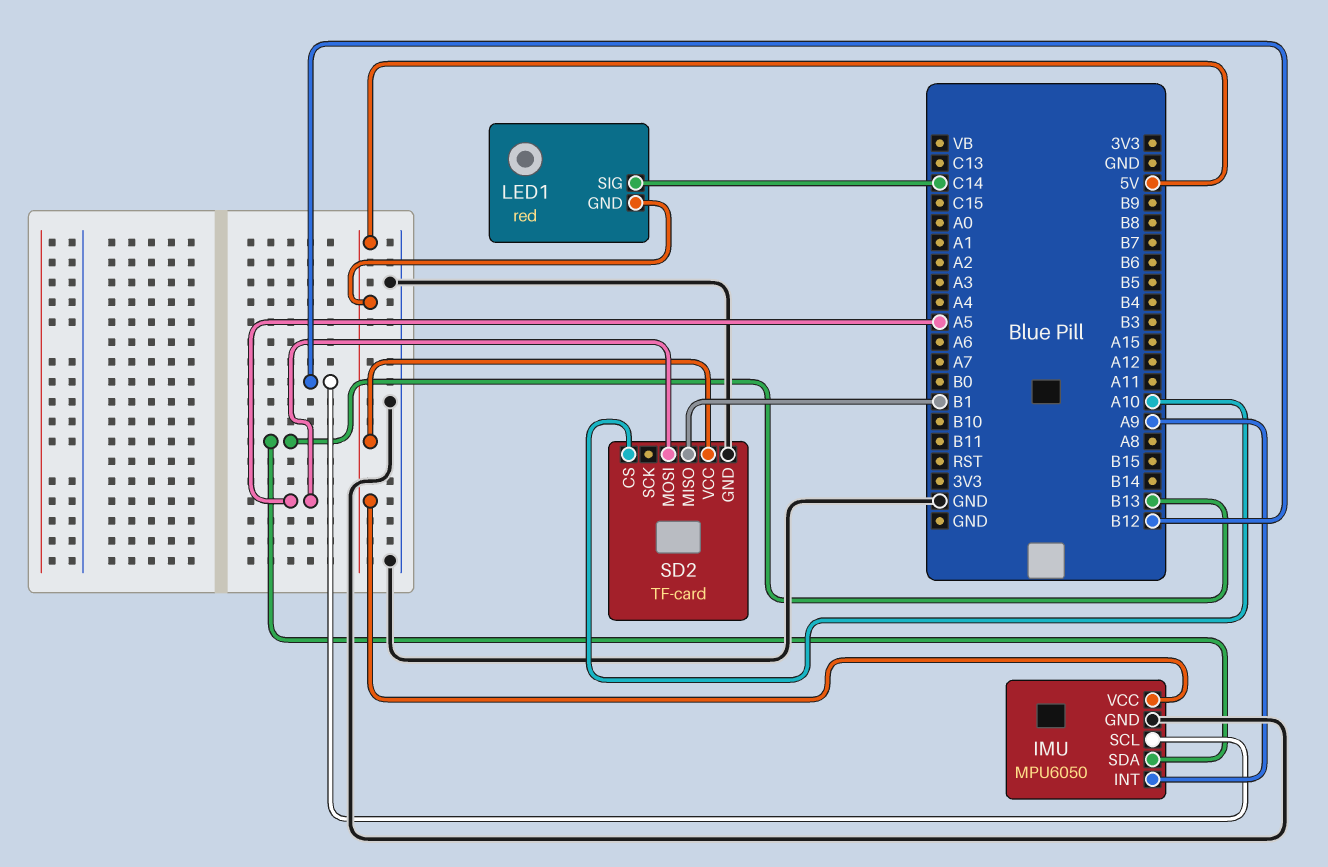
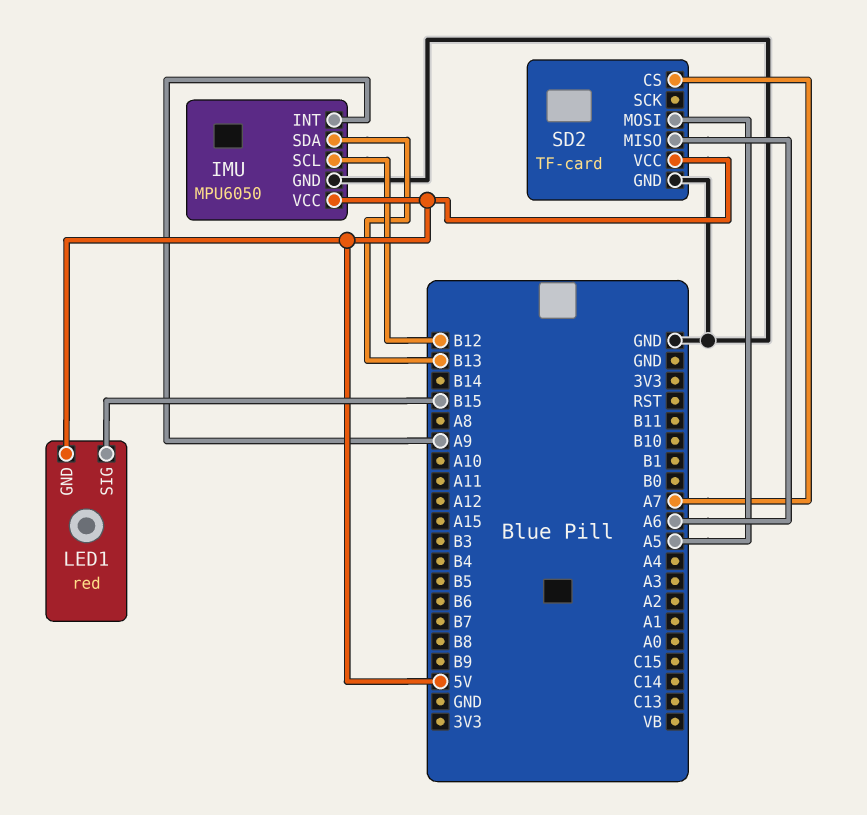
LED1 pin SIG: C14 -> B15
SD2 pin CS: A10 -> A7
SD2 pin MISO: B1 -> A6

